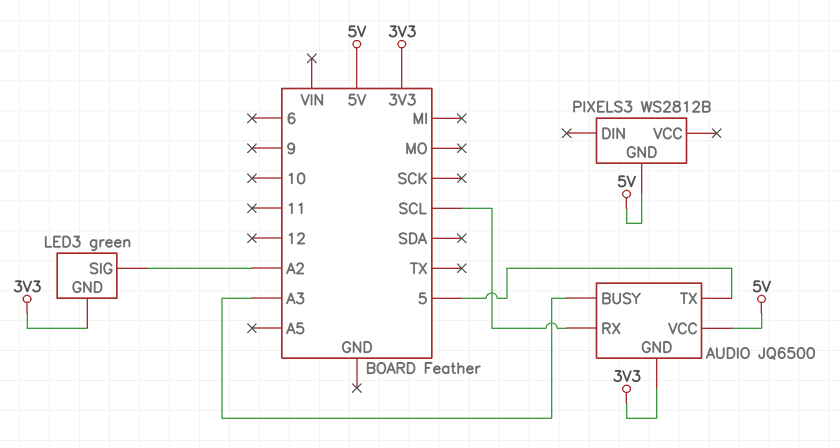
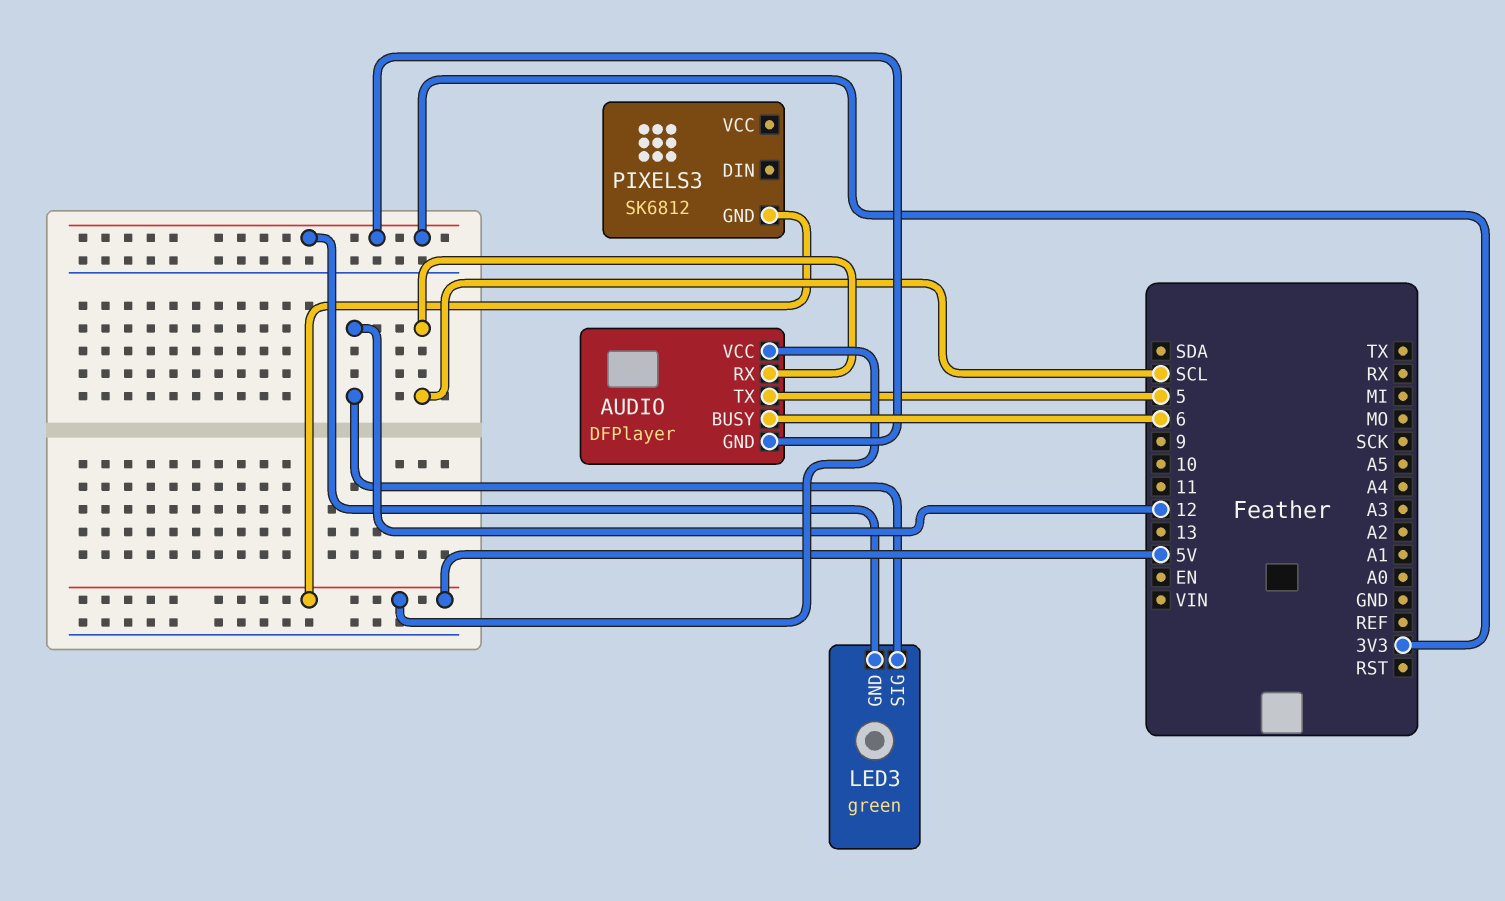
AUDIO: JQ6500 -> DFPlayer
AUDIO pin BUSY: A3 -> 6
LED3 pin SIG: A2 -> 12
PIXELS3: WS2812B -> SK6812

